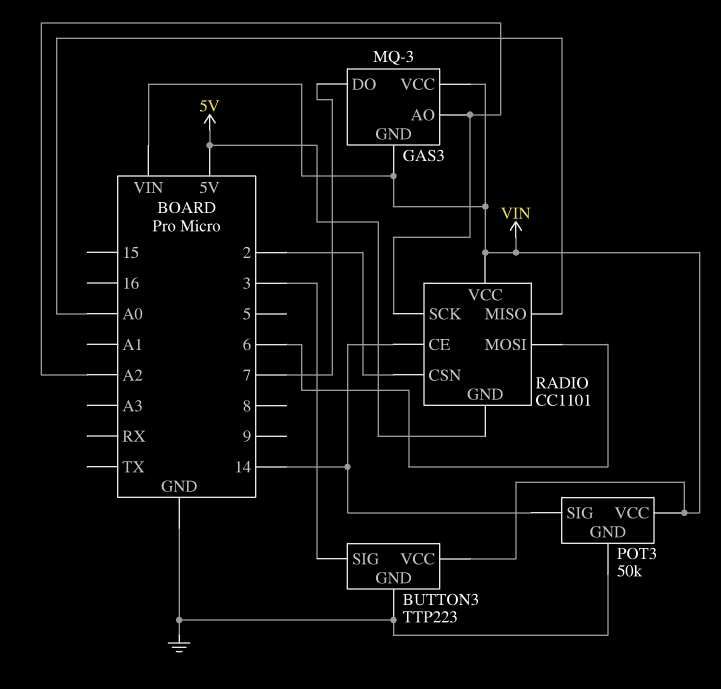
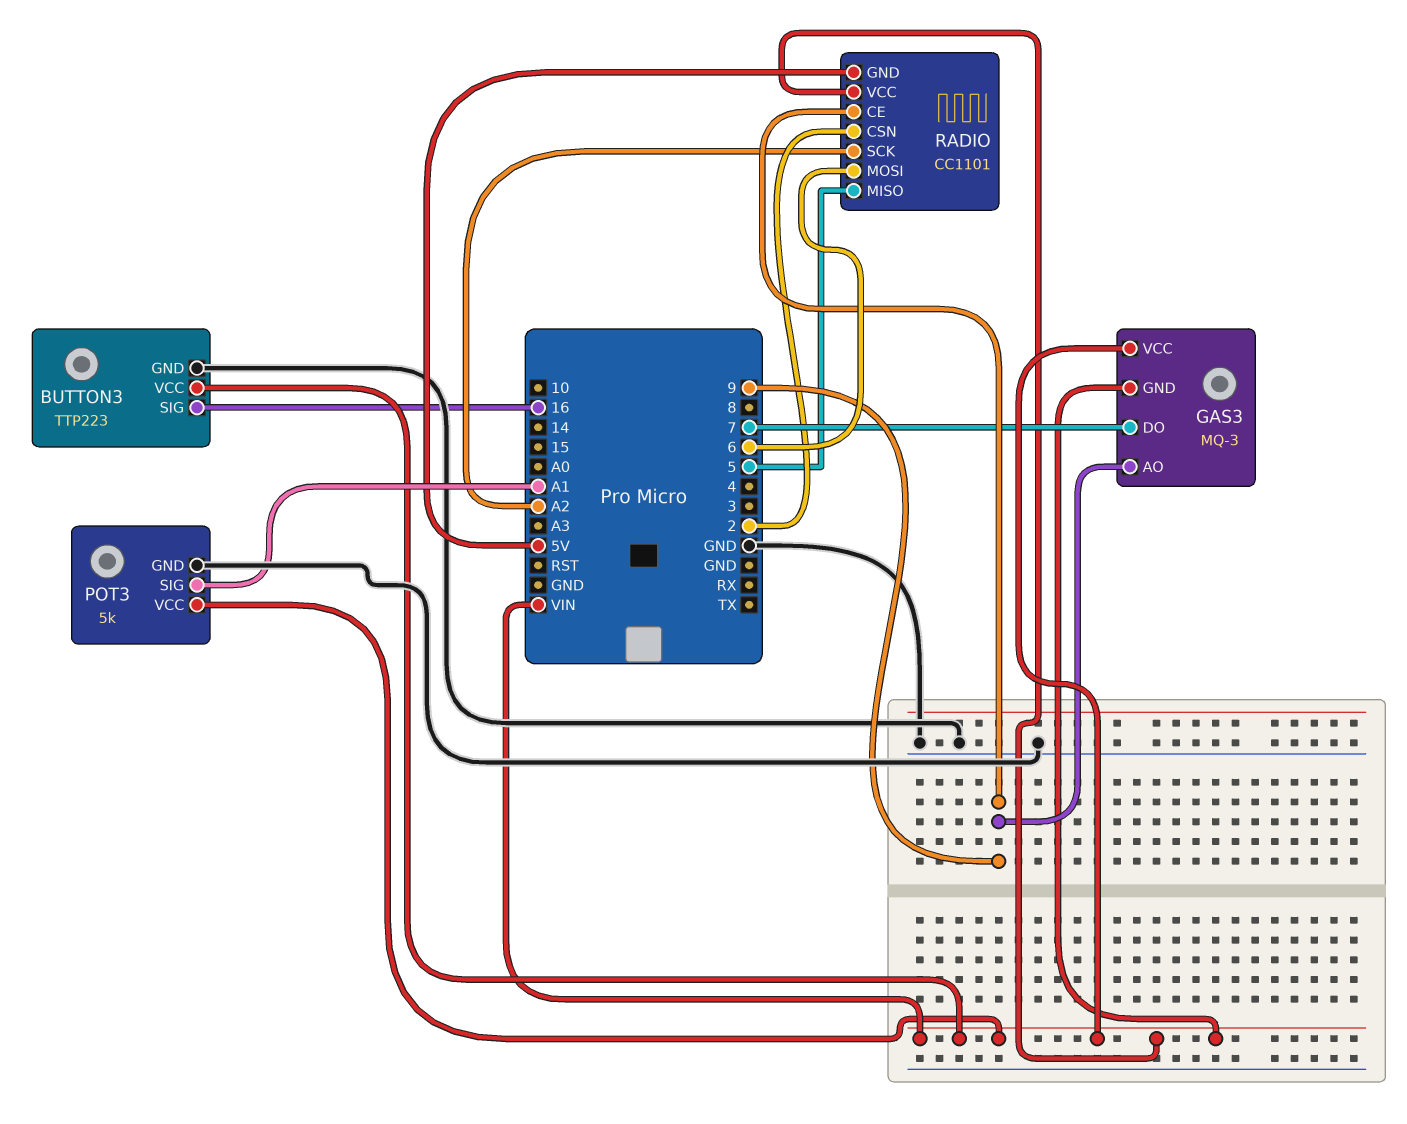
BUTTON3 pin SIG: 3 -> 16
GAS3 pin AO: A2 -> 9
POT3: 50k -> 5k
POT3 pin SIG: 14 -> A1
RADIO pin CE: 14 -> 9
RADIO pin MISO: A0 -> 5

